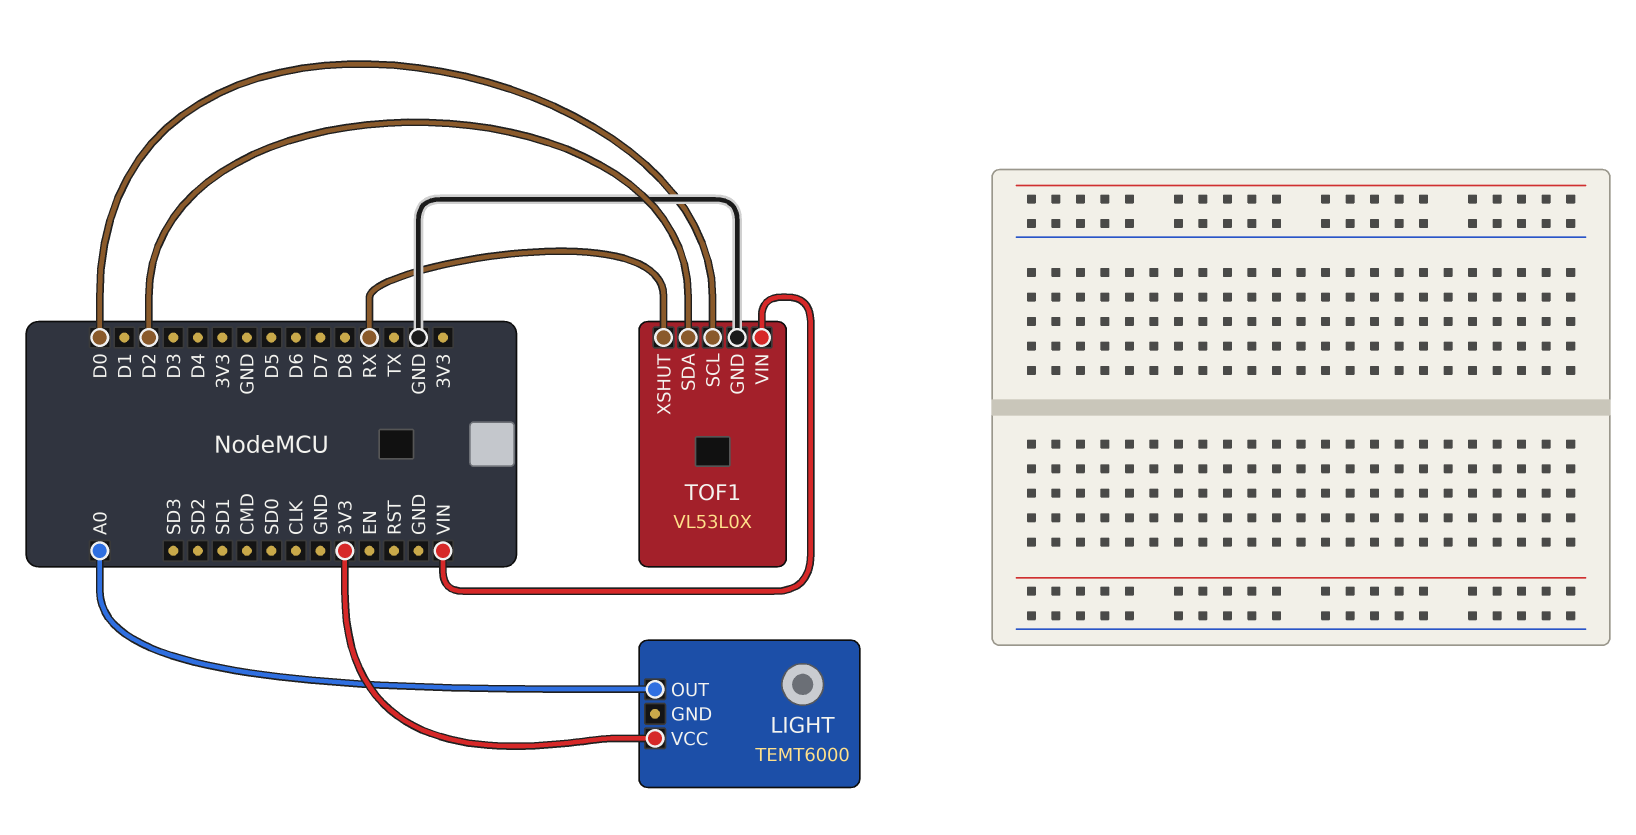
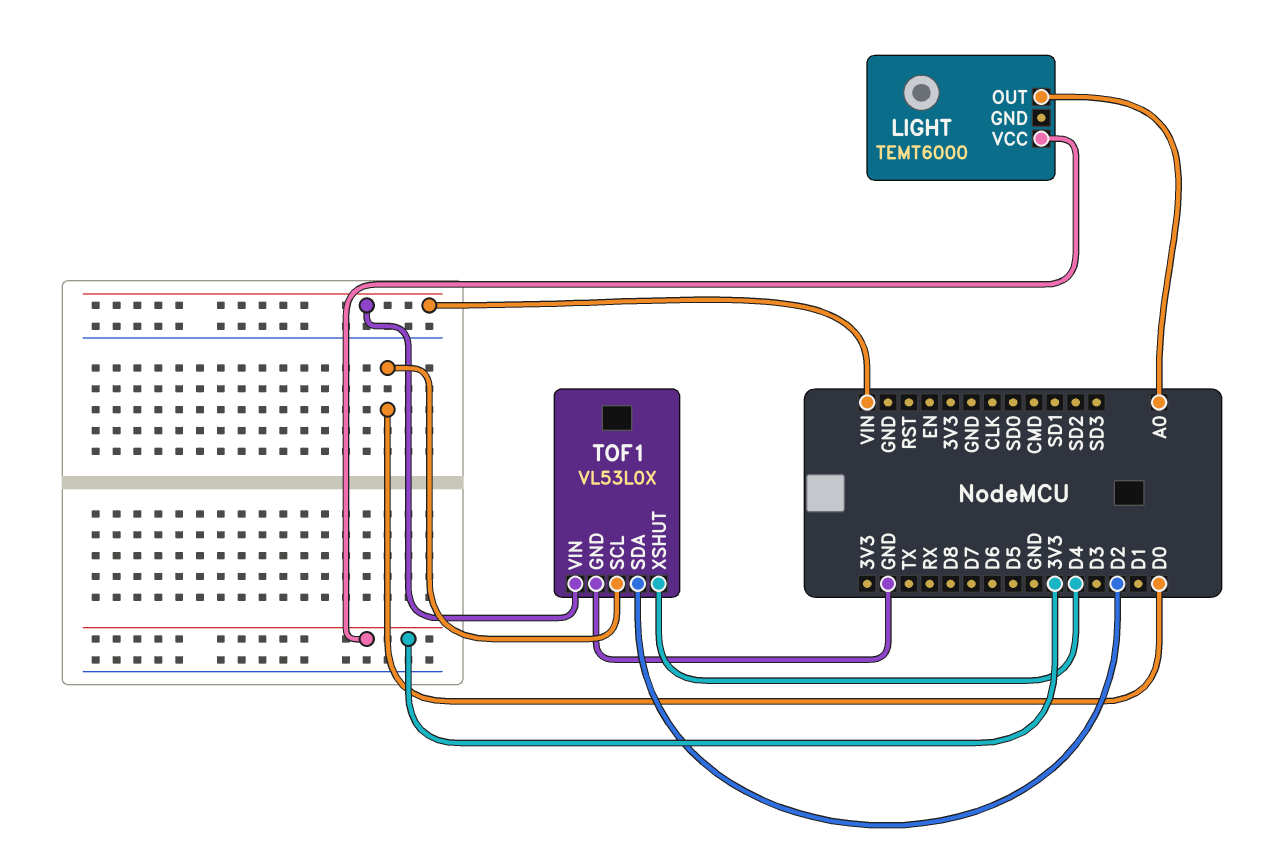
TOF1 pin XSHUT: RX -> D4

